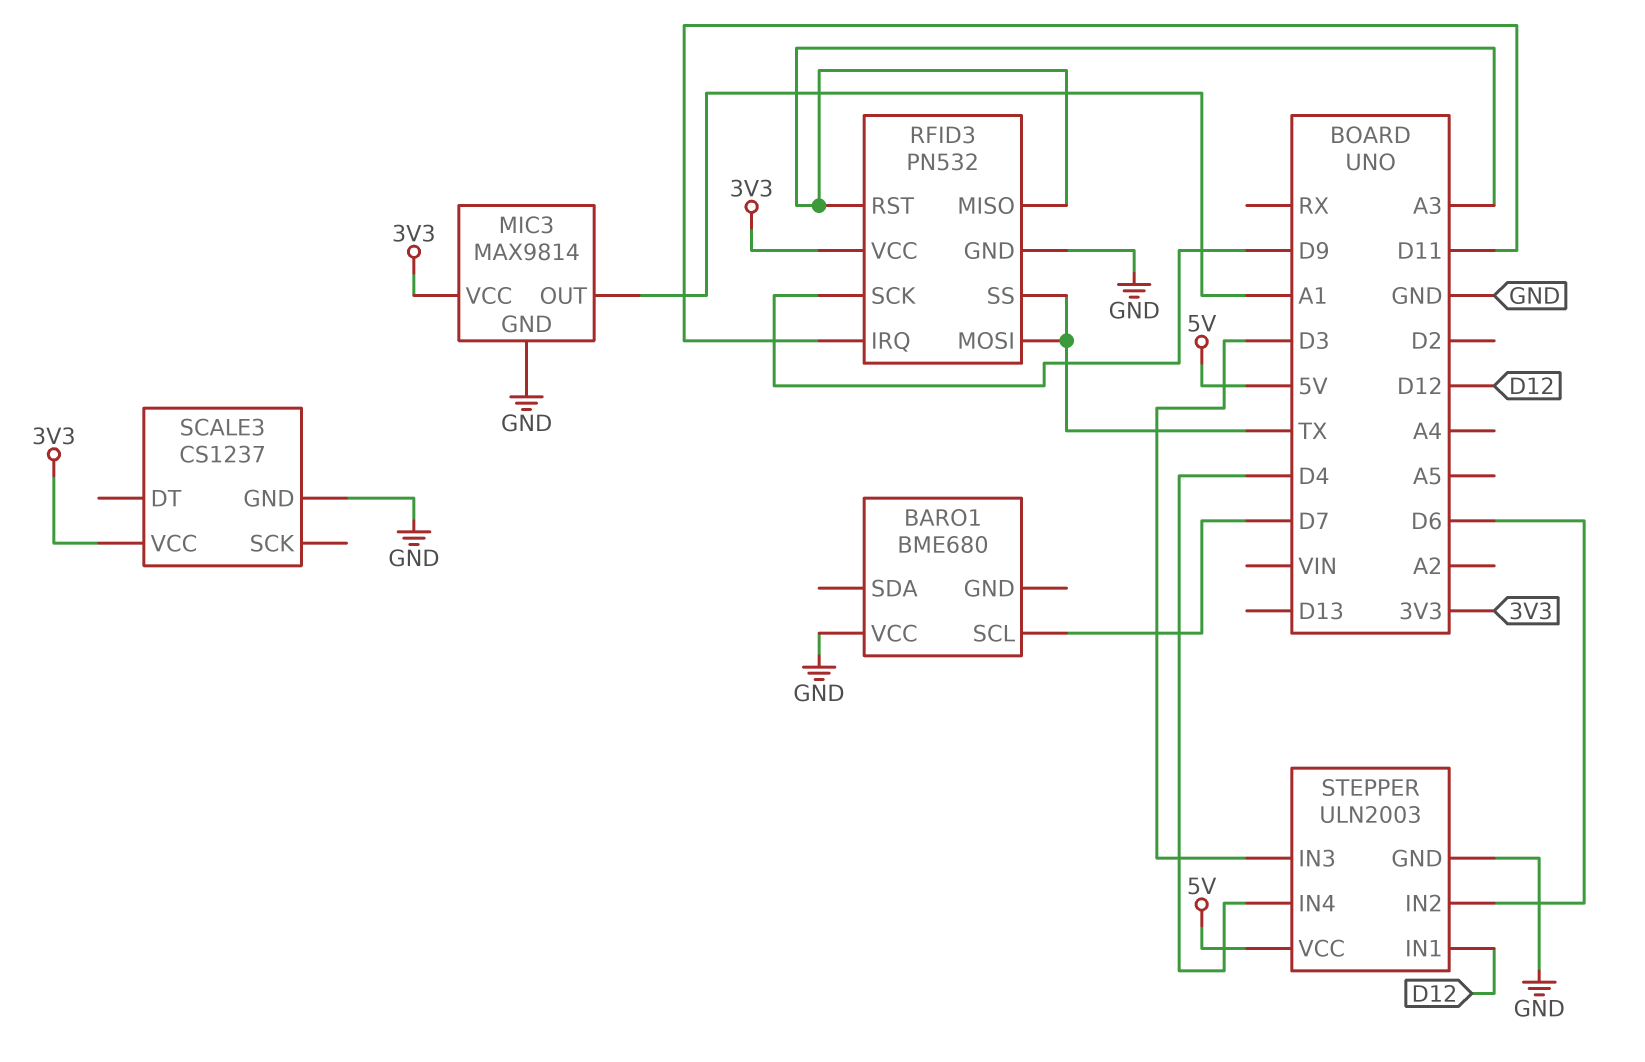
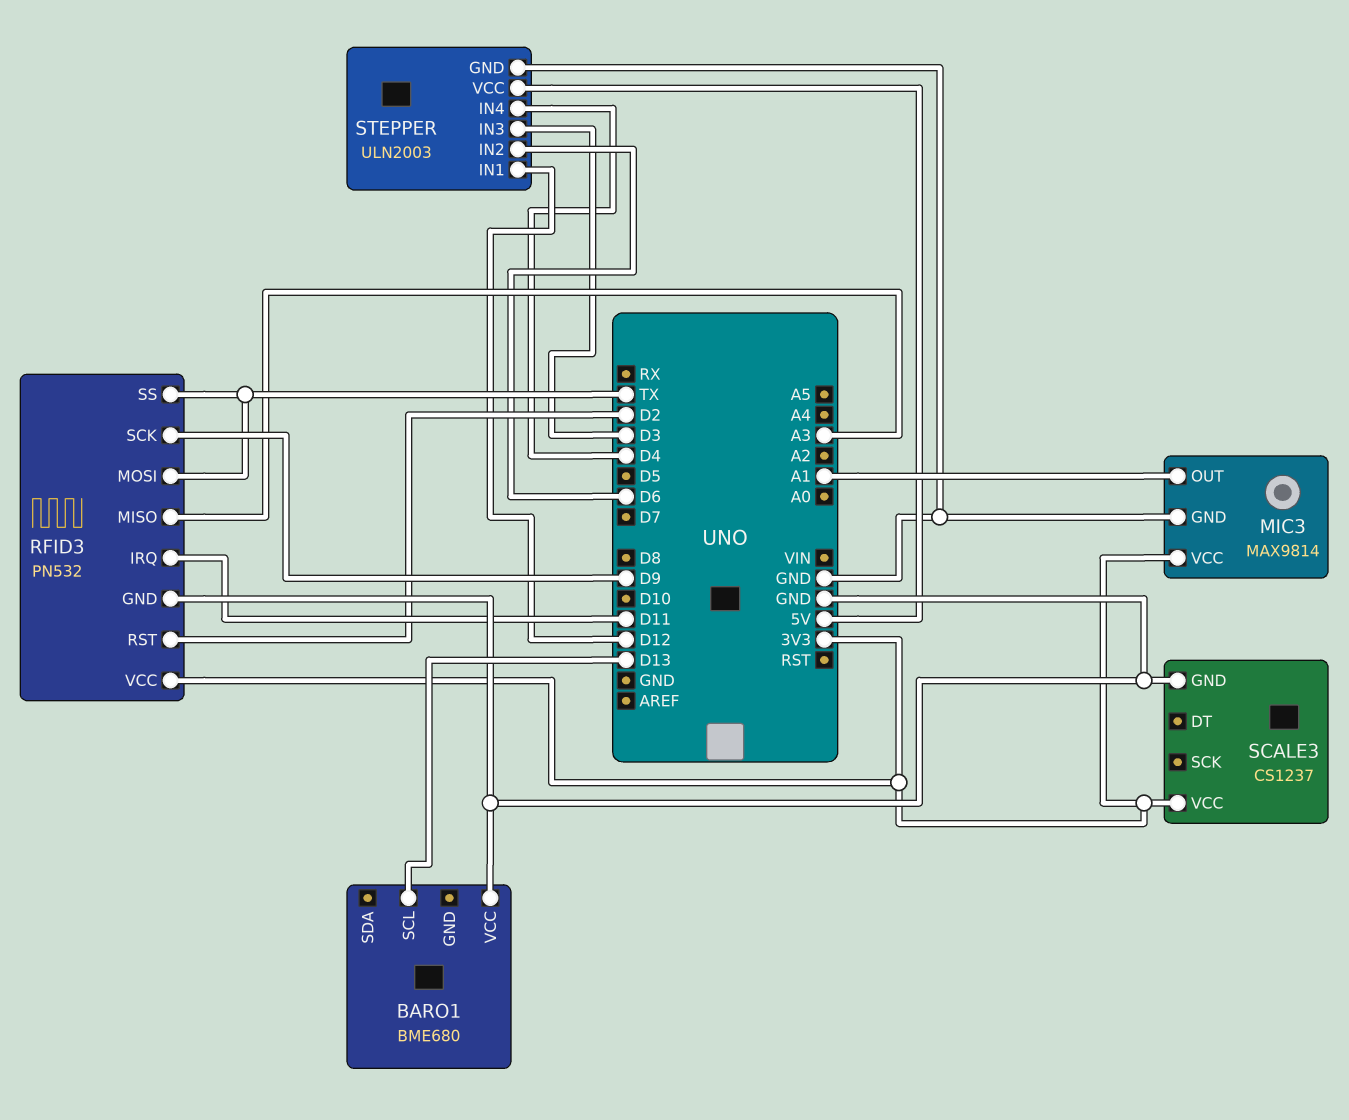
BARO1 pin SCL: D7 -> D13
RFID3 pin RST: A3 -> D2

